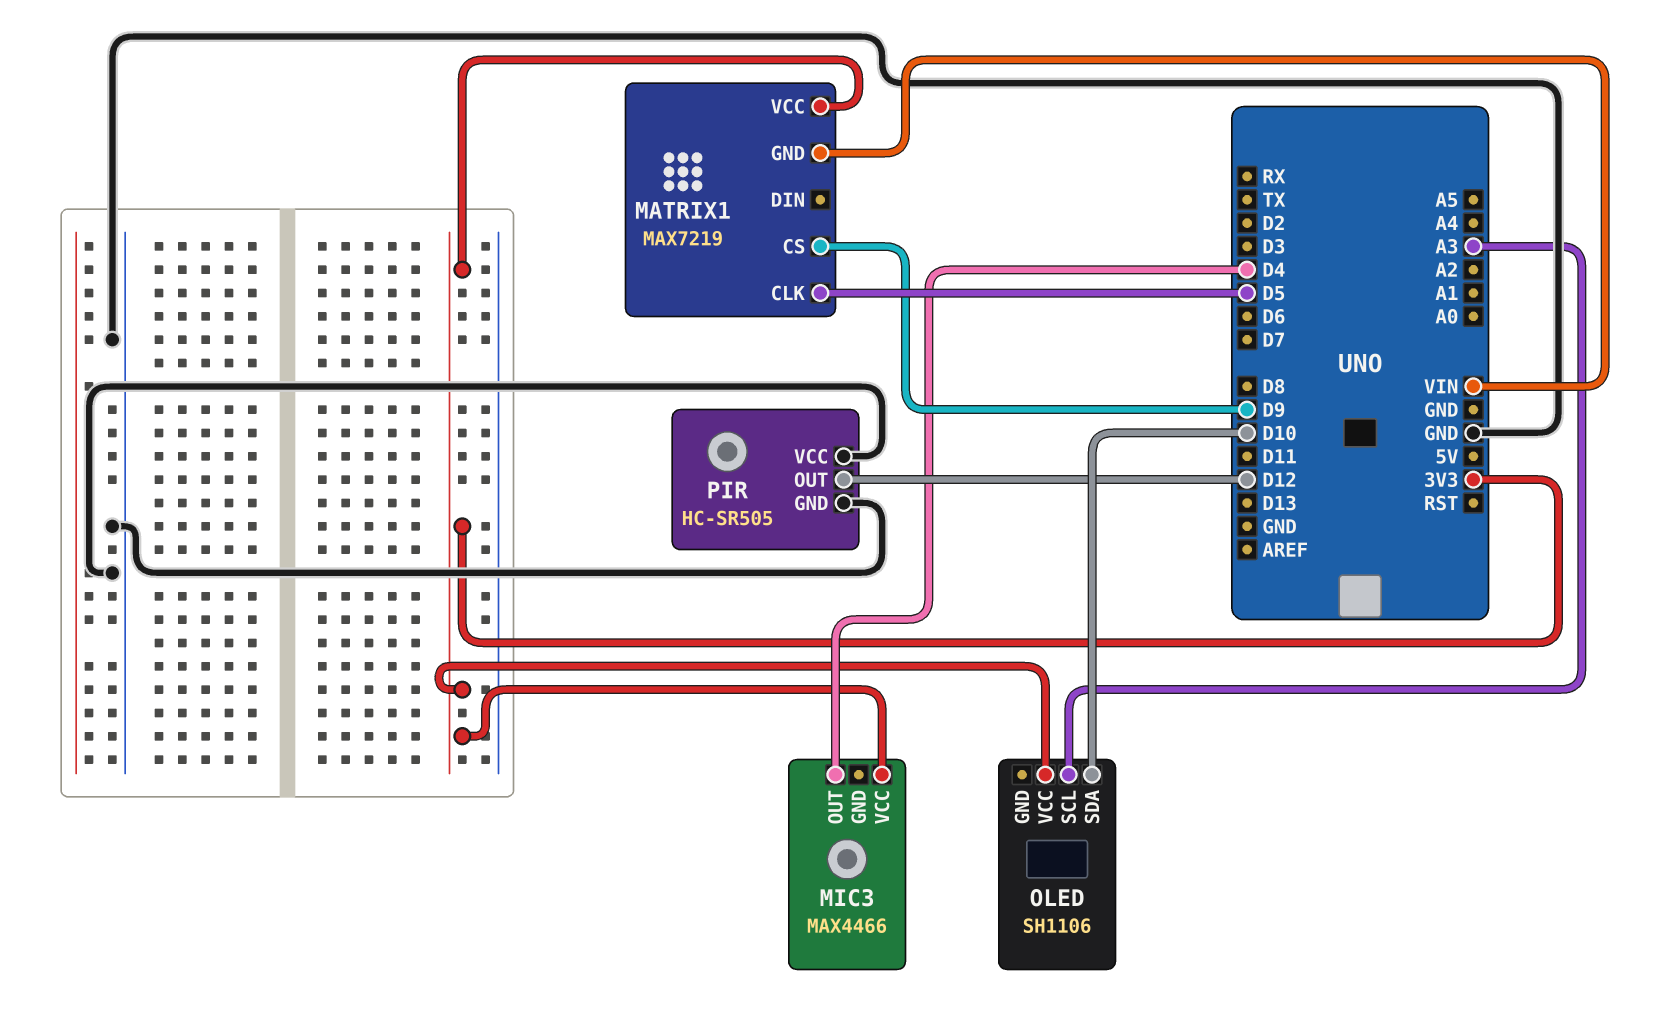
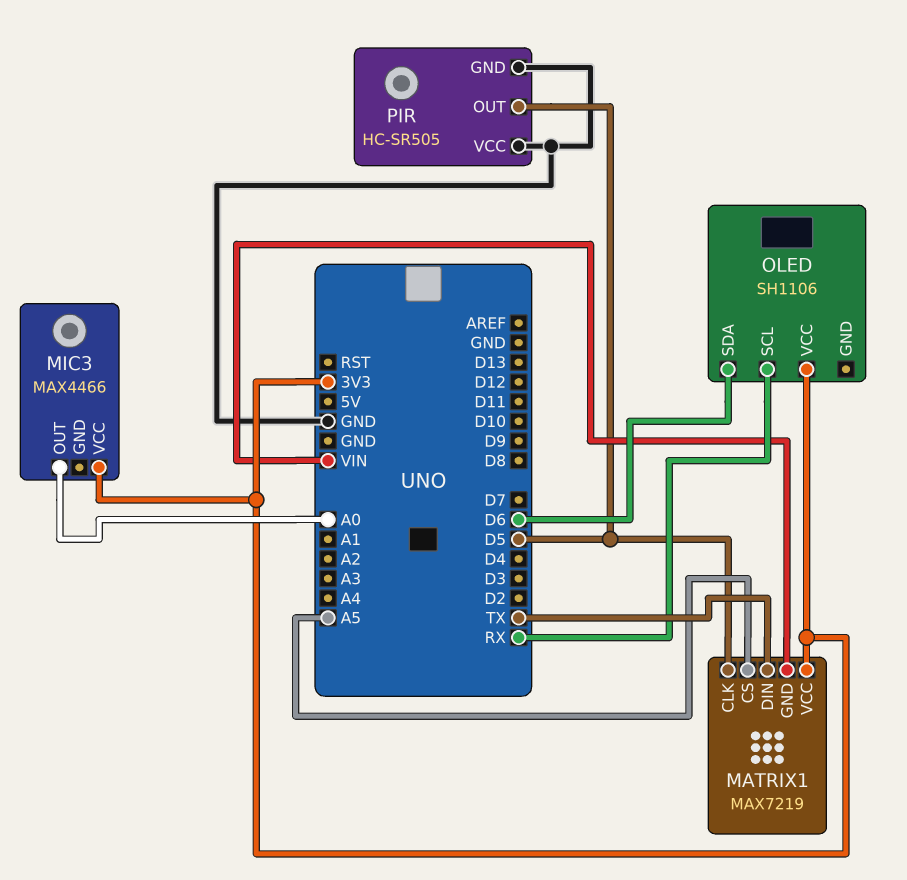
MATRIX1 pin CS: D9 -> A5
MATRIX1 pin DIN: none -> TX
MIC3 pin OUT: D4 -> A0
OLED pin SCL: A3 -> RX
OLED pin SDA: D10 -> D6
PIR pin OUT: D12 -> D5

